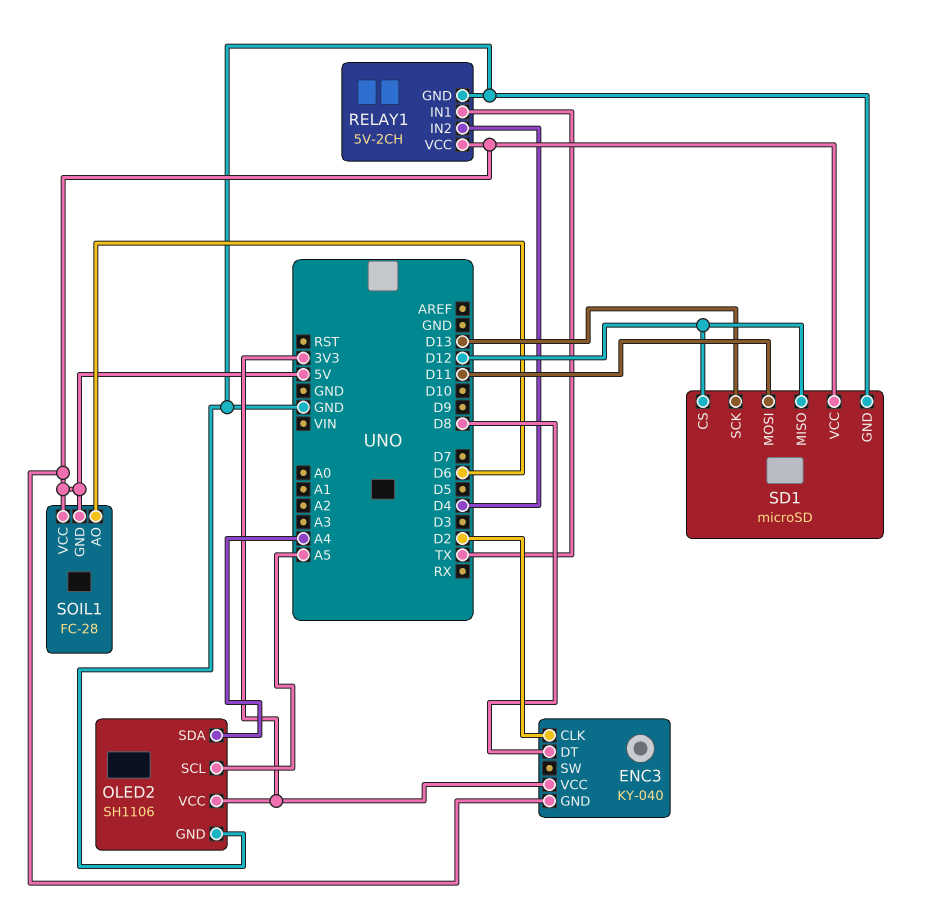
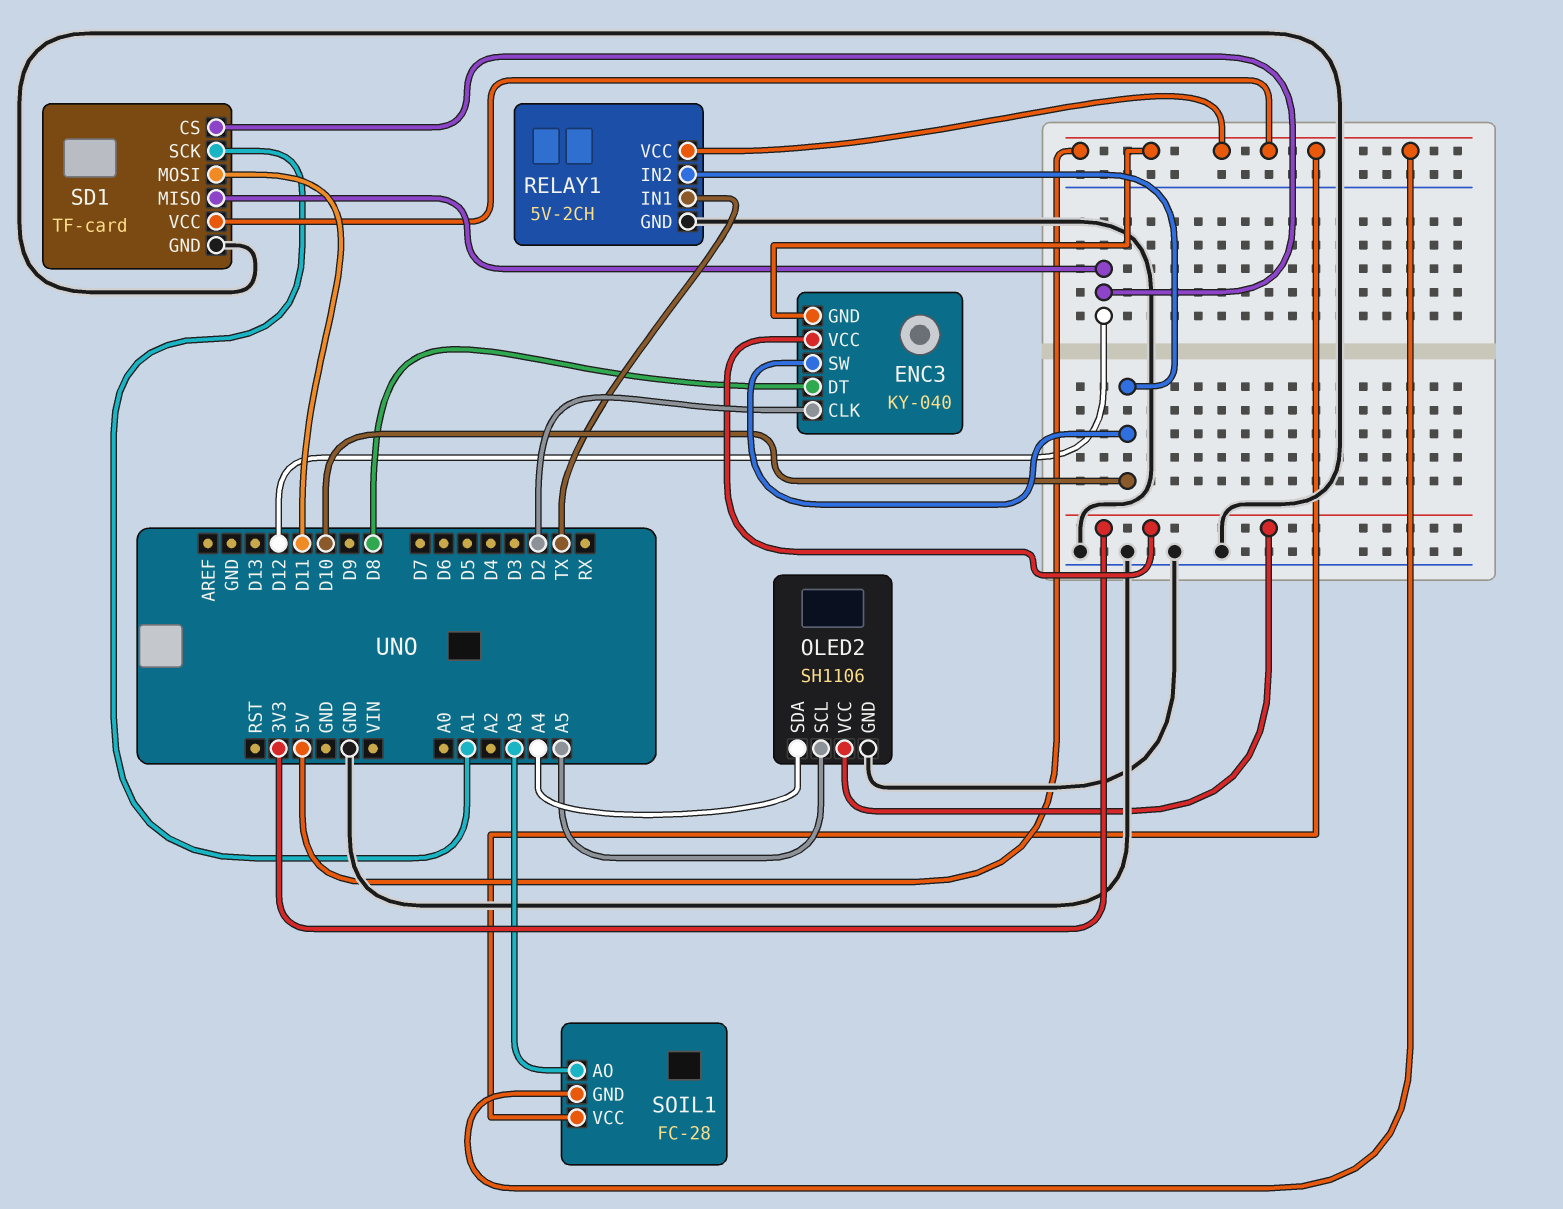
ENC3 pin SW: none -> D10
RELAY1 pin IN2: D4 -> D10
SD1: microSD -> TF-card
SD1 pin SCK: D13 -> A1
SOIL1 pin AO: D6 -> A3

